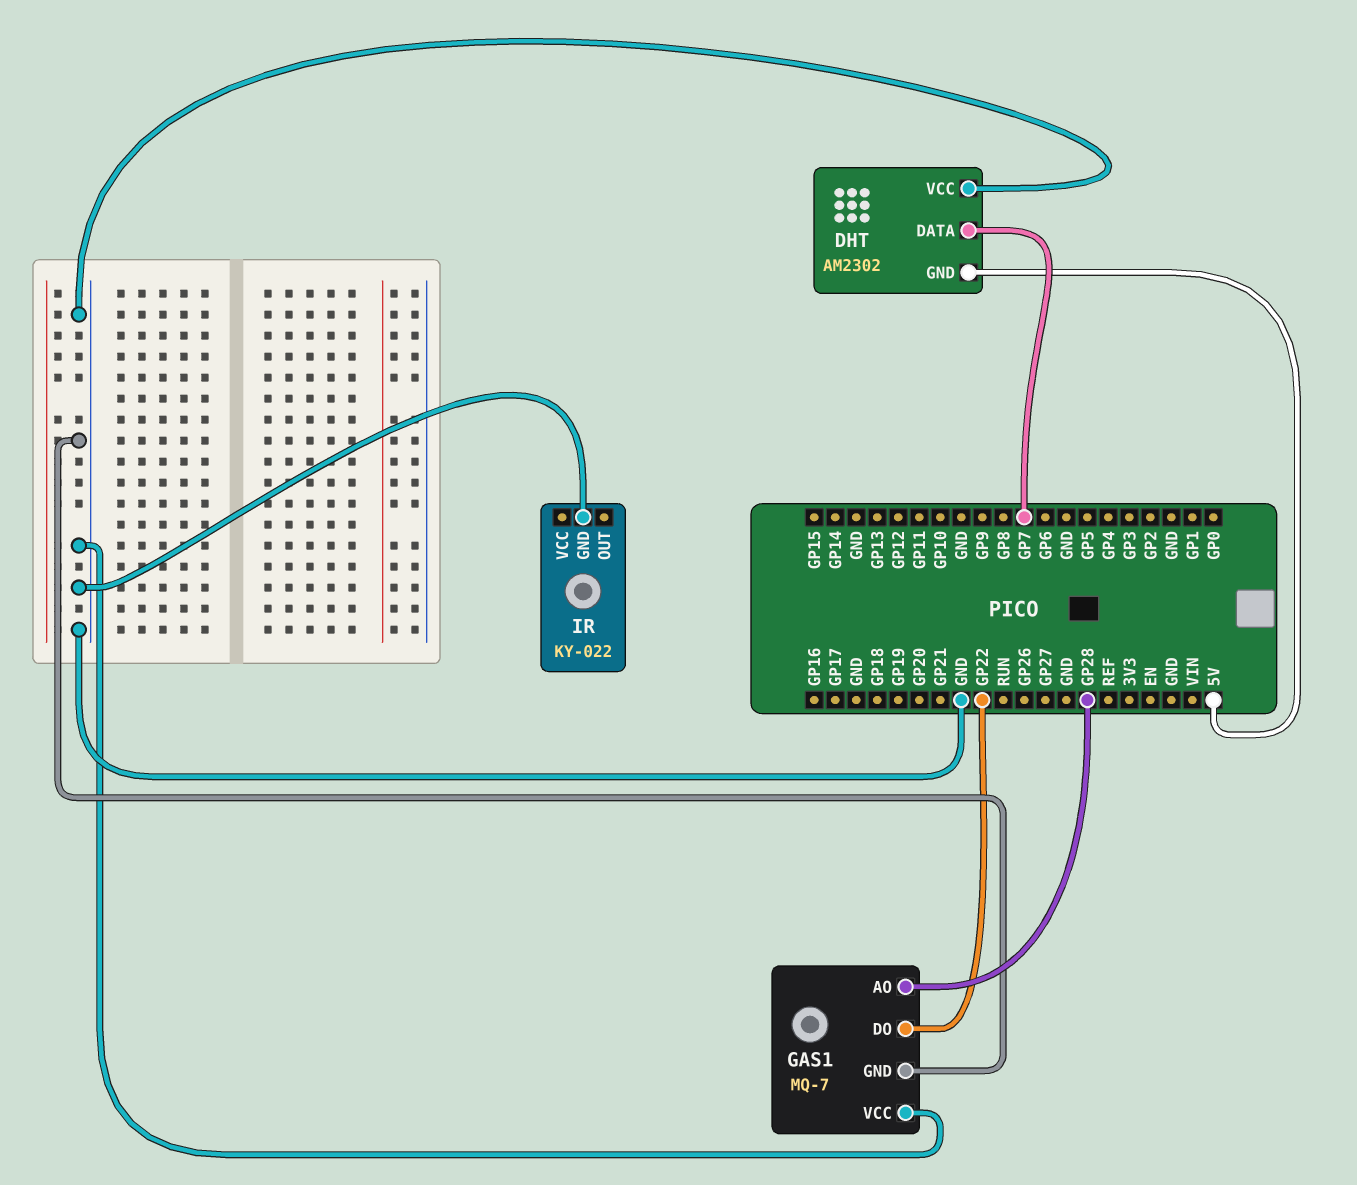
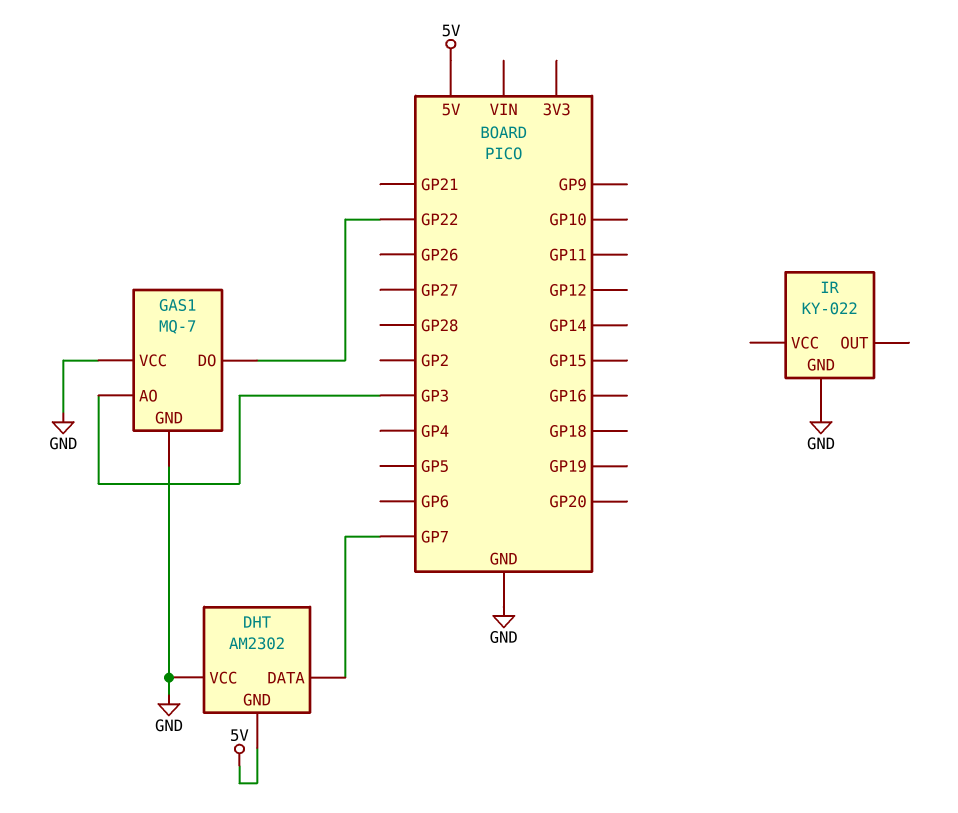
GAS1 pin AO: GP28 -> GP3

